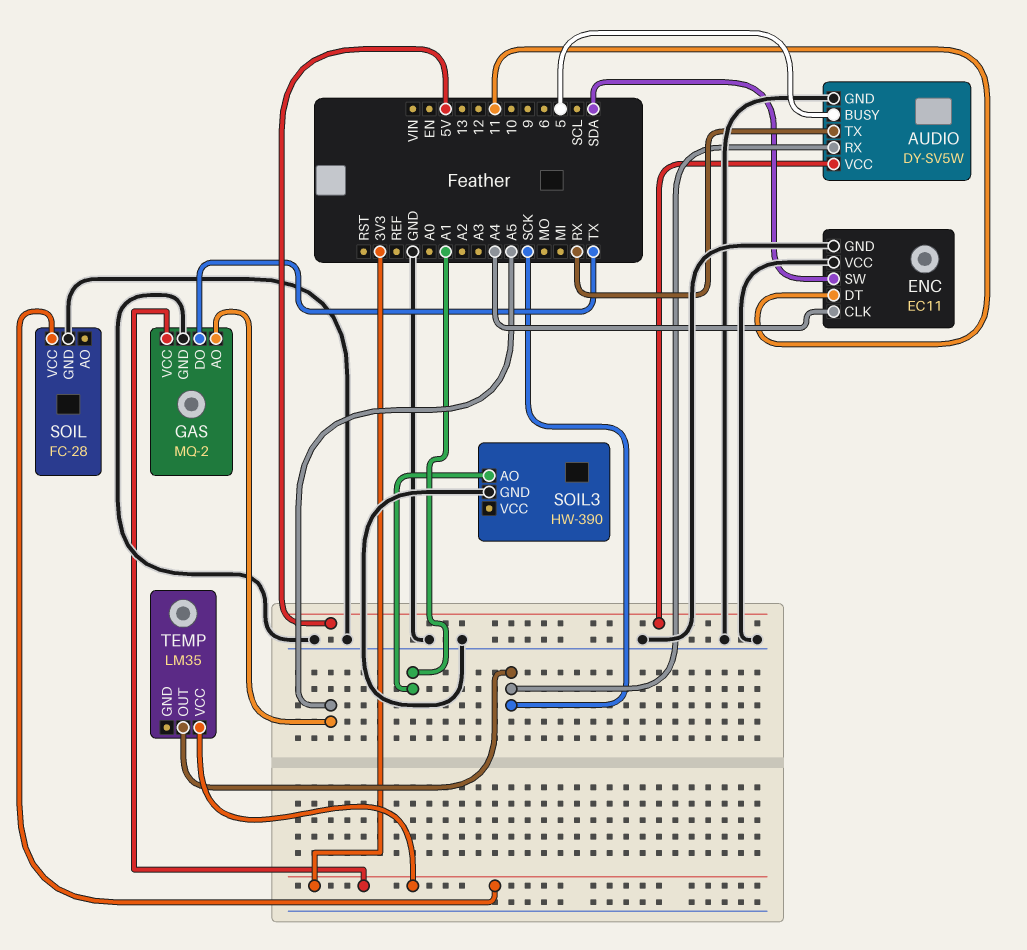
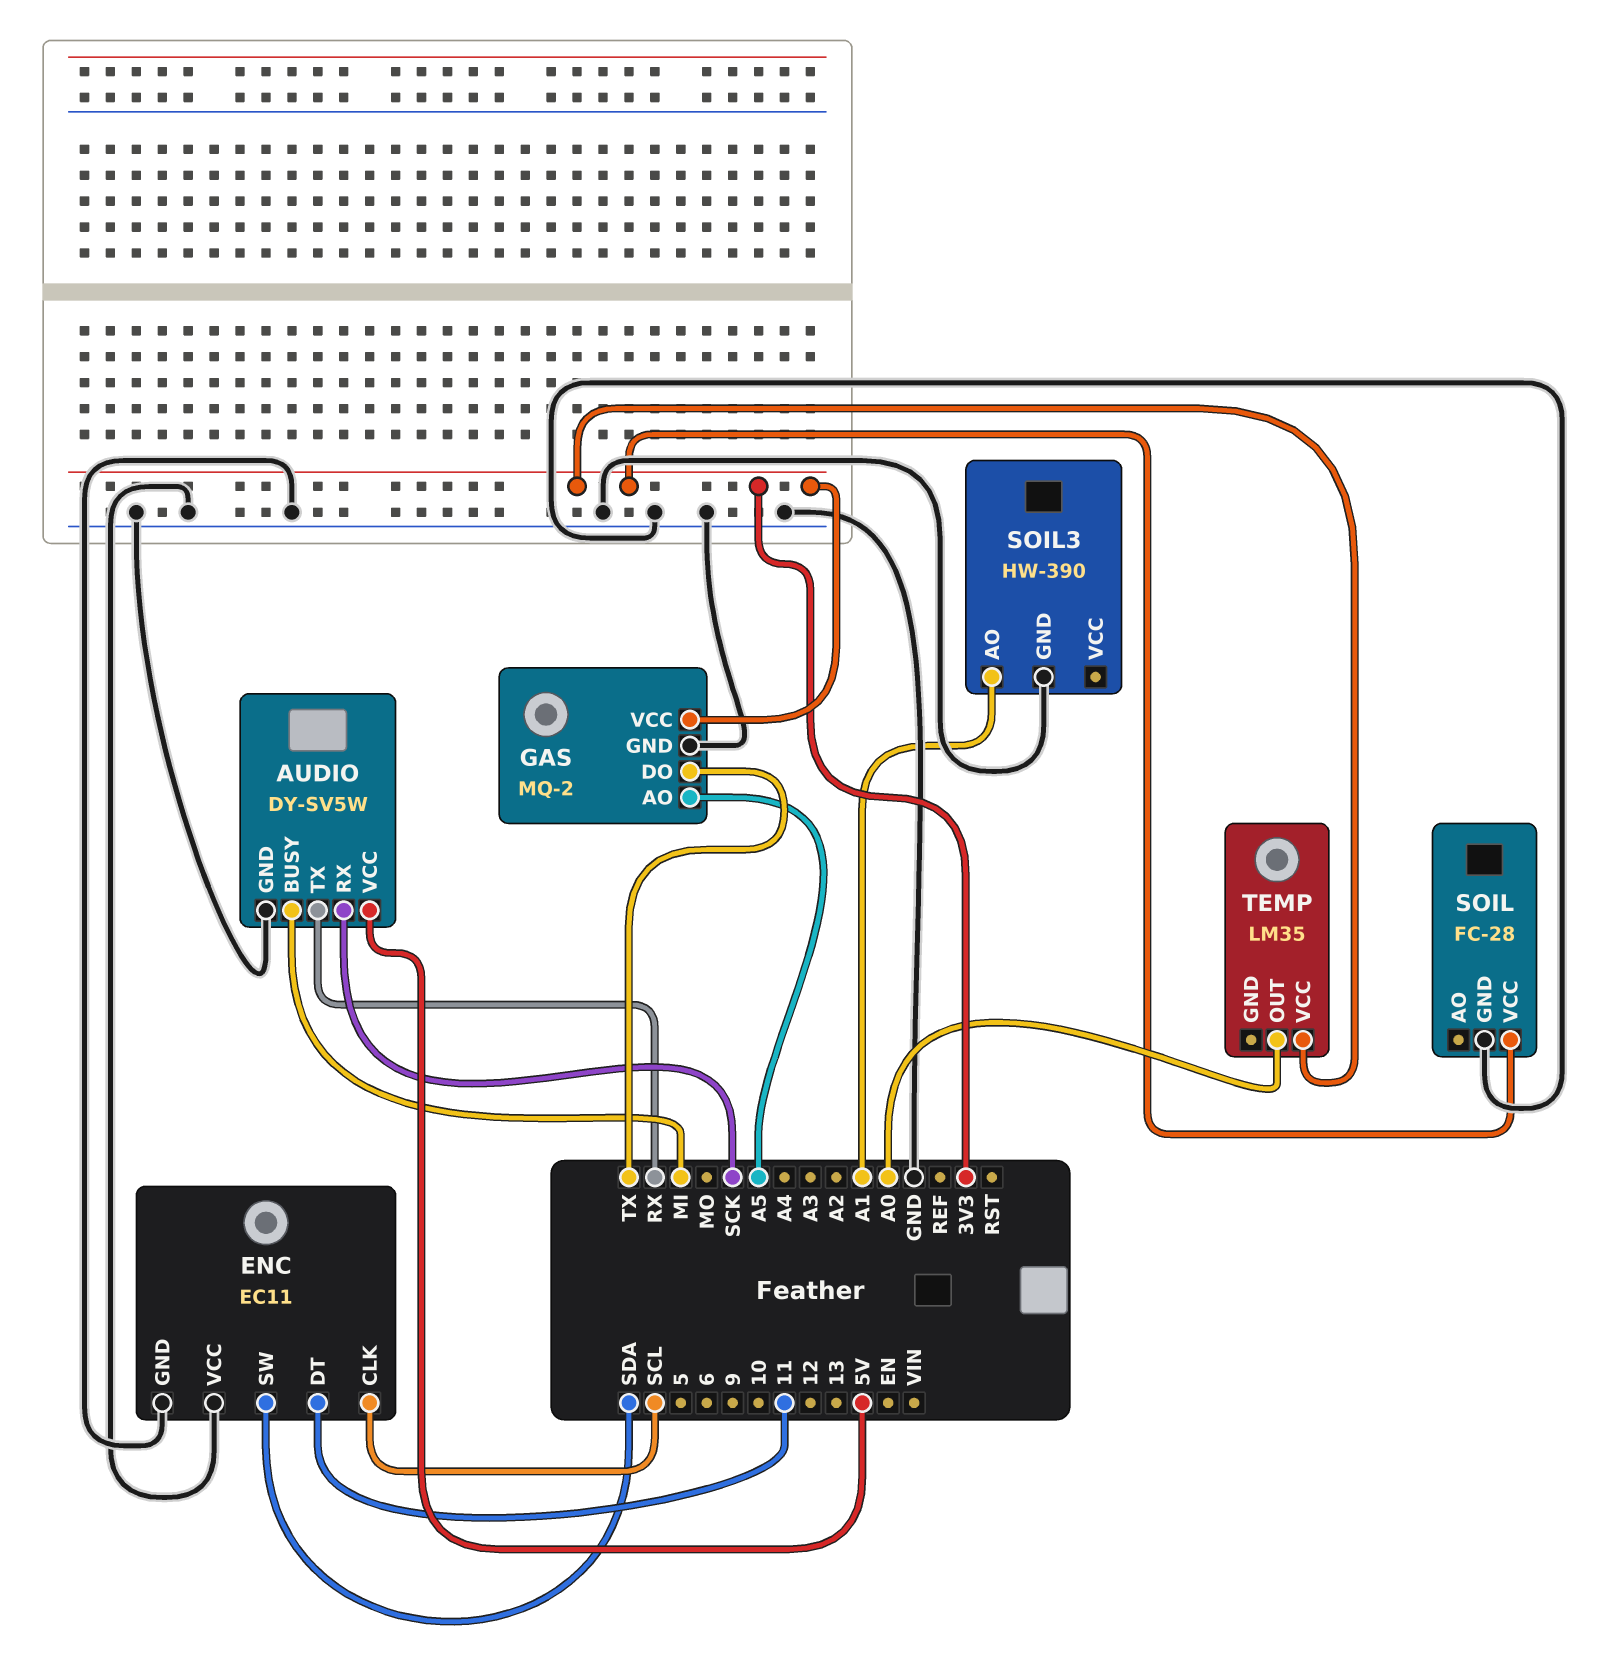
AUDIO pin BUSY: 5 -> MI
ENC pin CLK: A4 -> SCL
TEMP pin OUT: SCK -> A0

